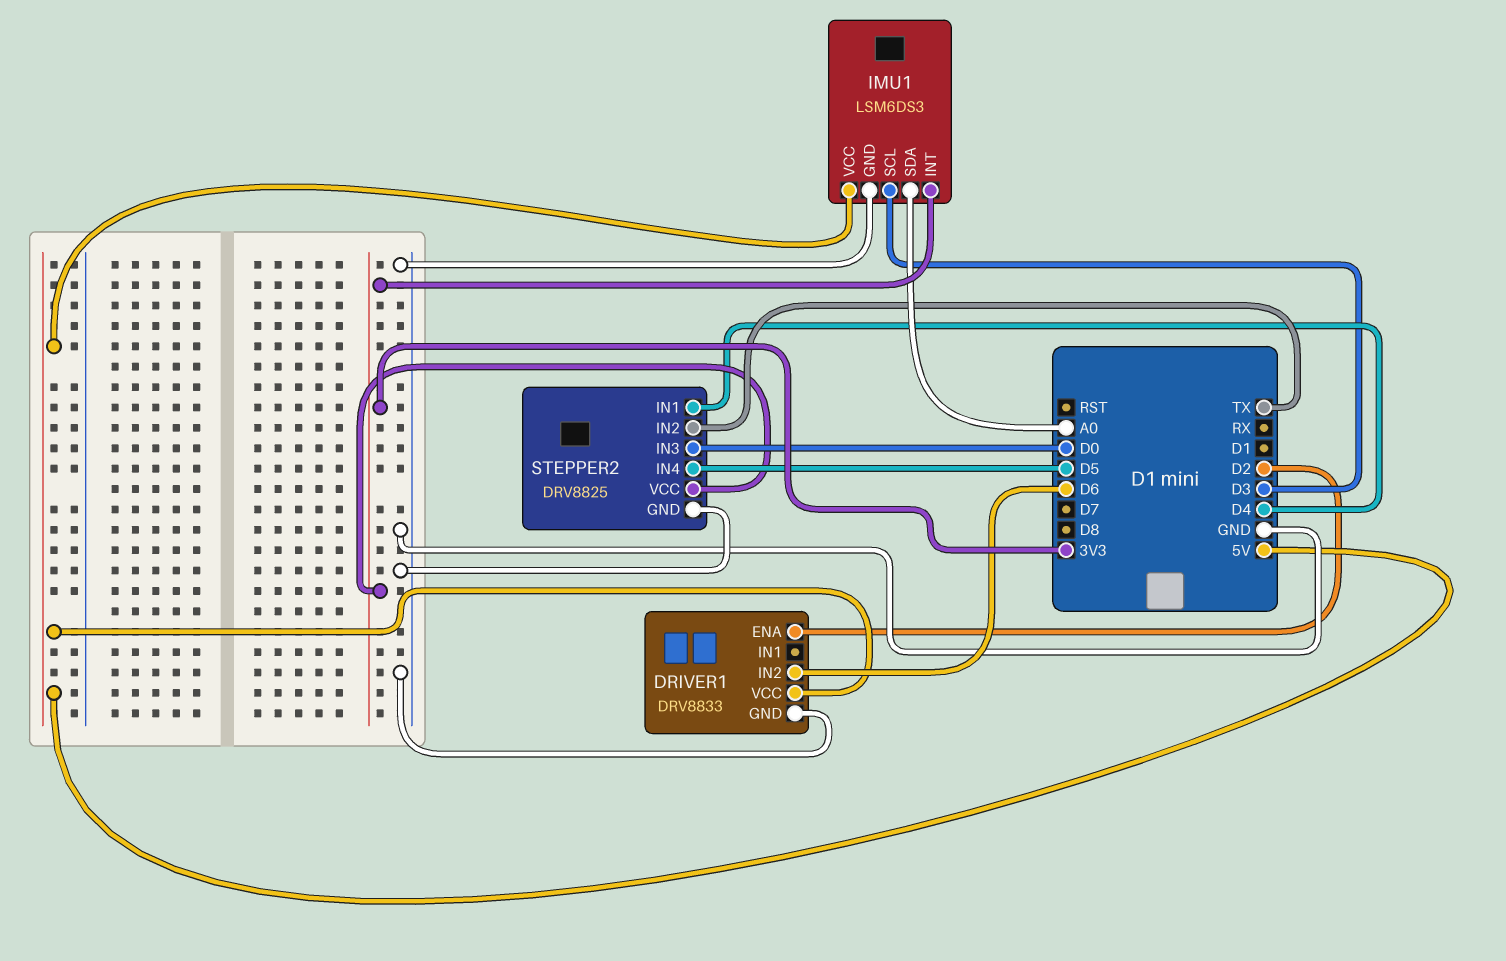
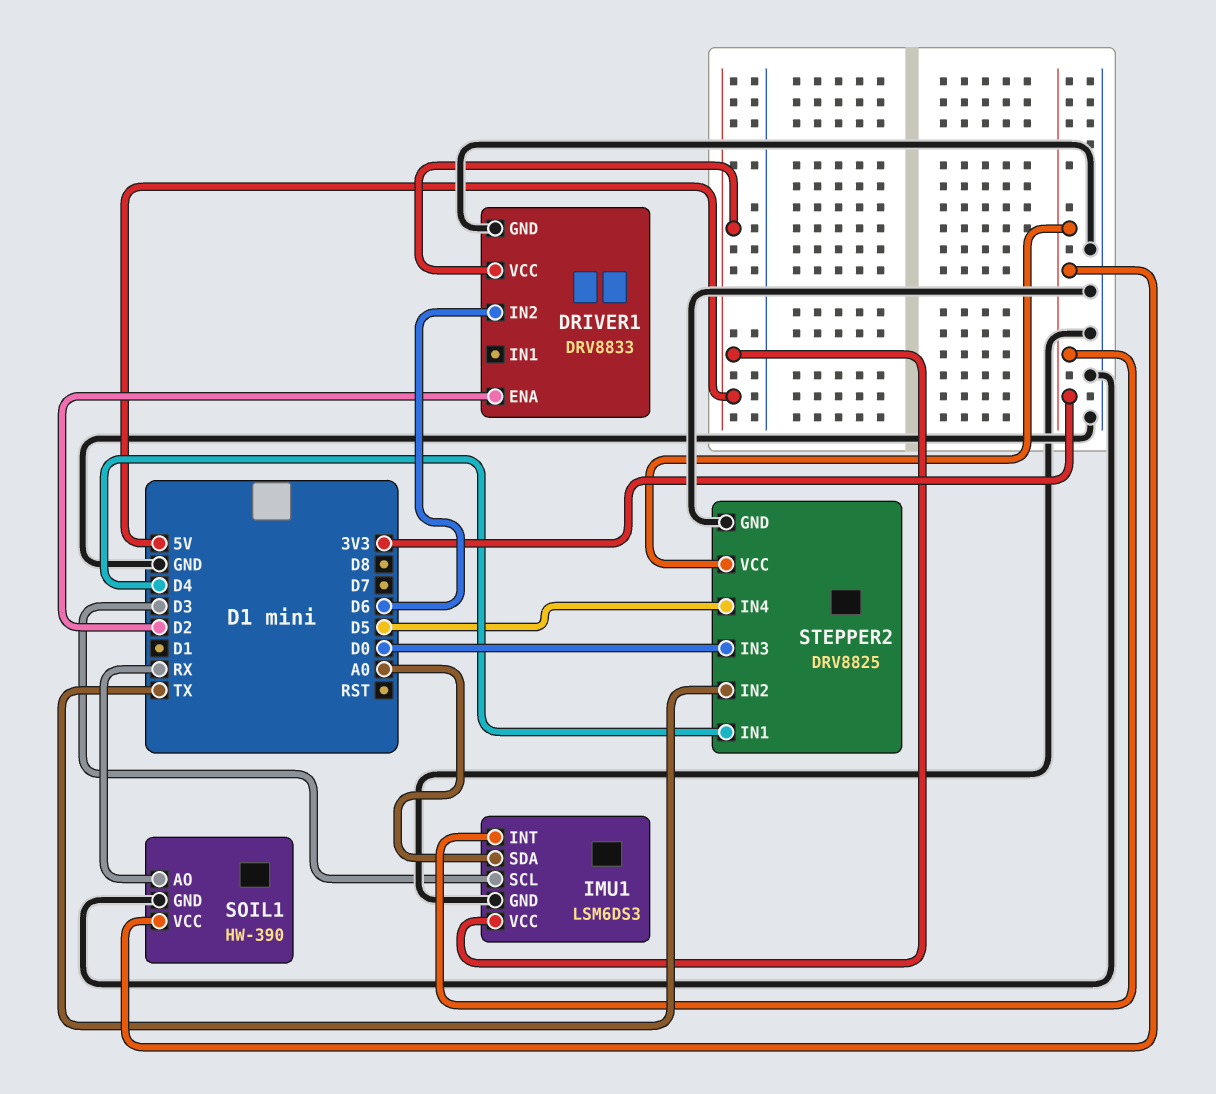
SOIL1: none -> HW-390
SOIL1 pin AO: none -> RX
SOIL1 pin GND: none -> GND
SOIL1 pin VCC: none -> 3V3

